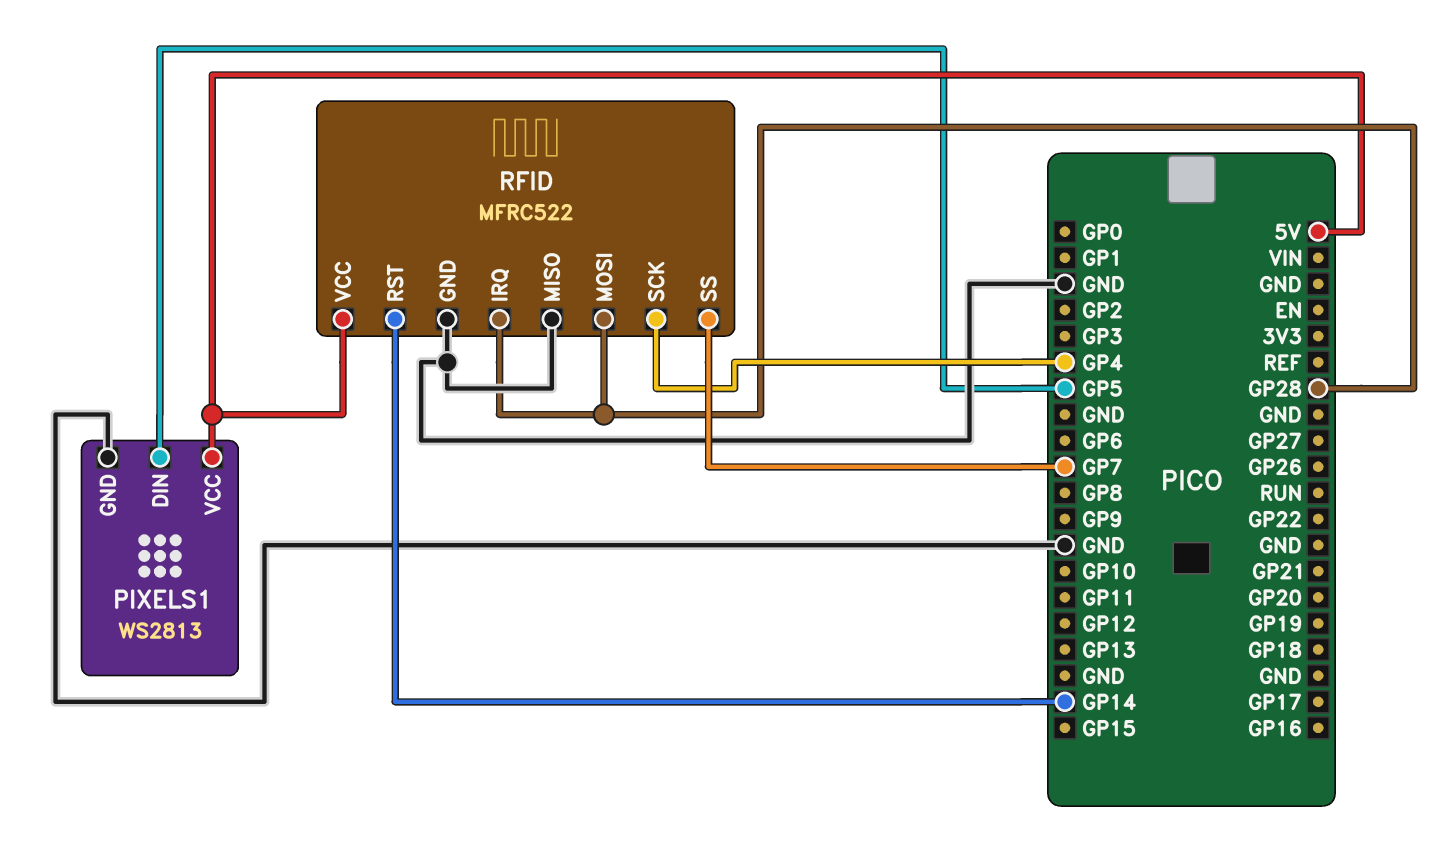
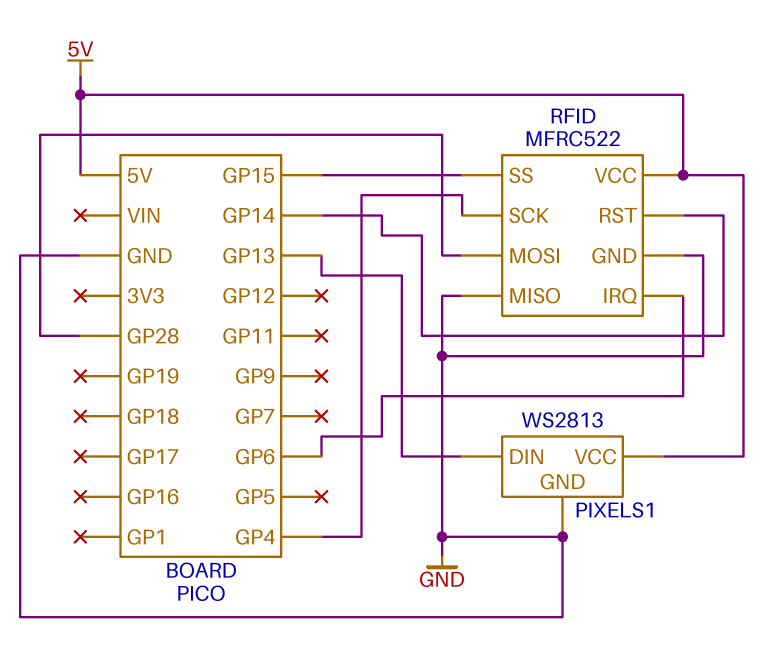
PIXELS1 pin DIN: GP5 -> GP13
RFID pin IRQ: GP28 -> GP6
RFID pin SS: GP7 -> GP15

